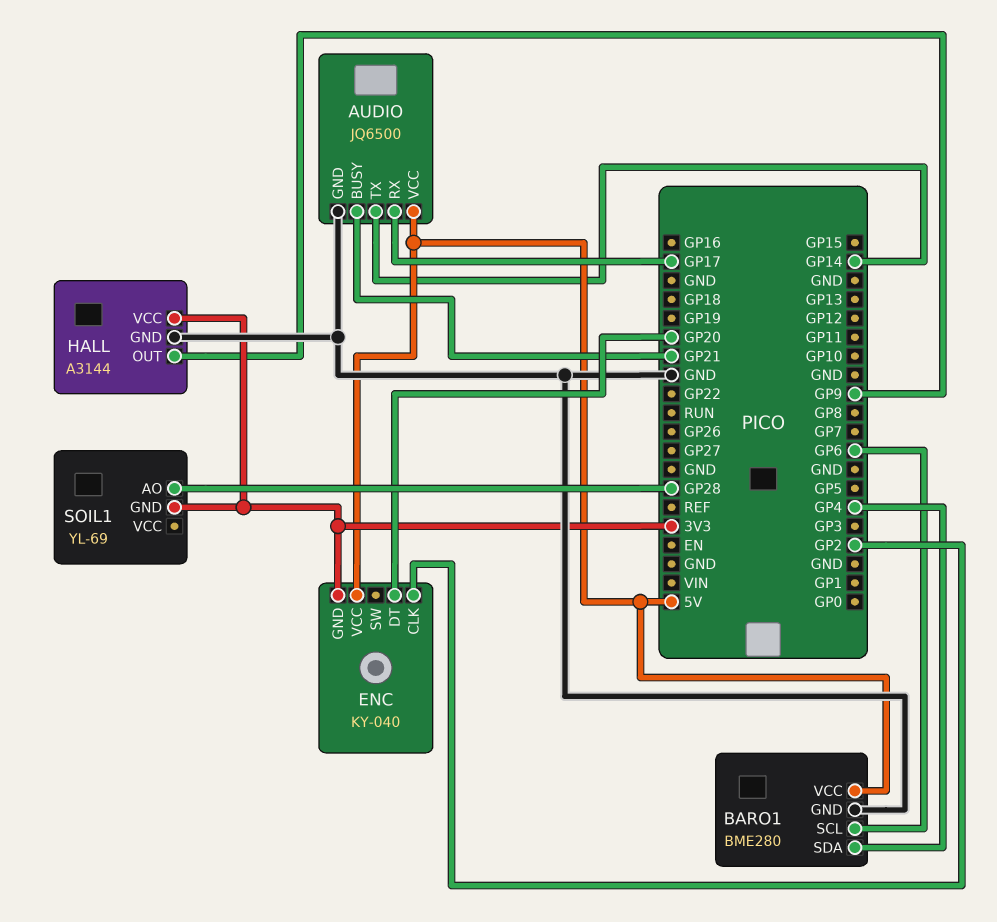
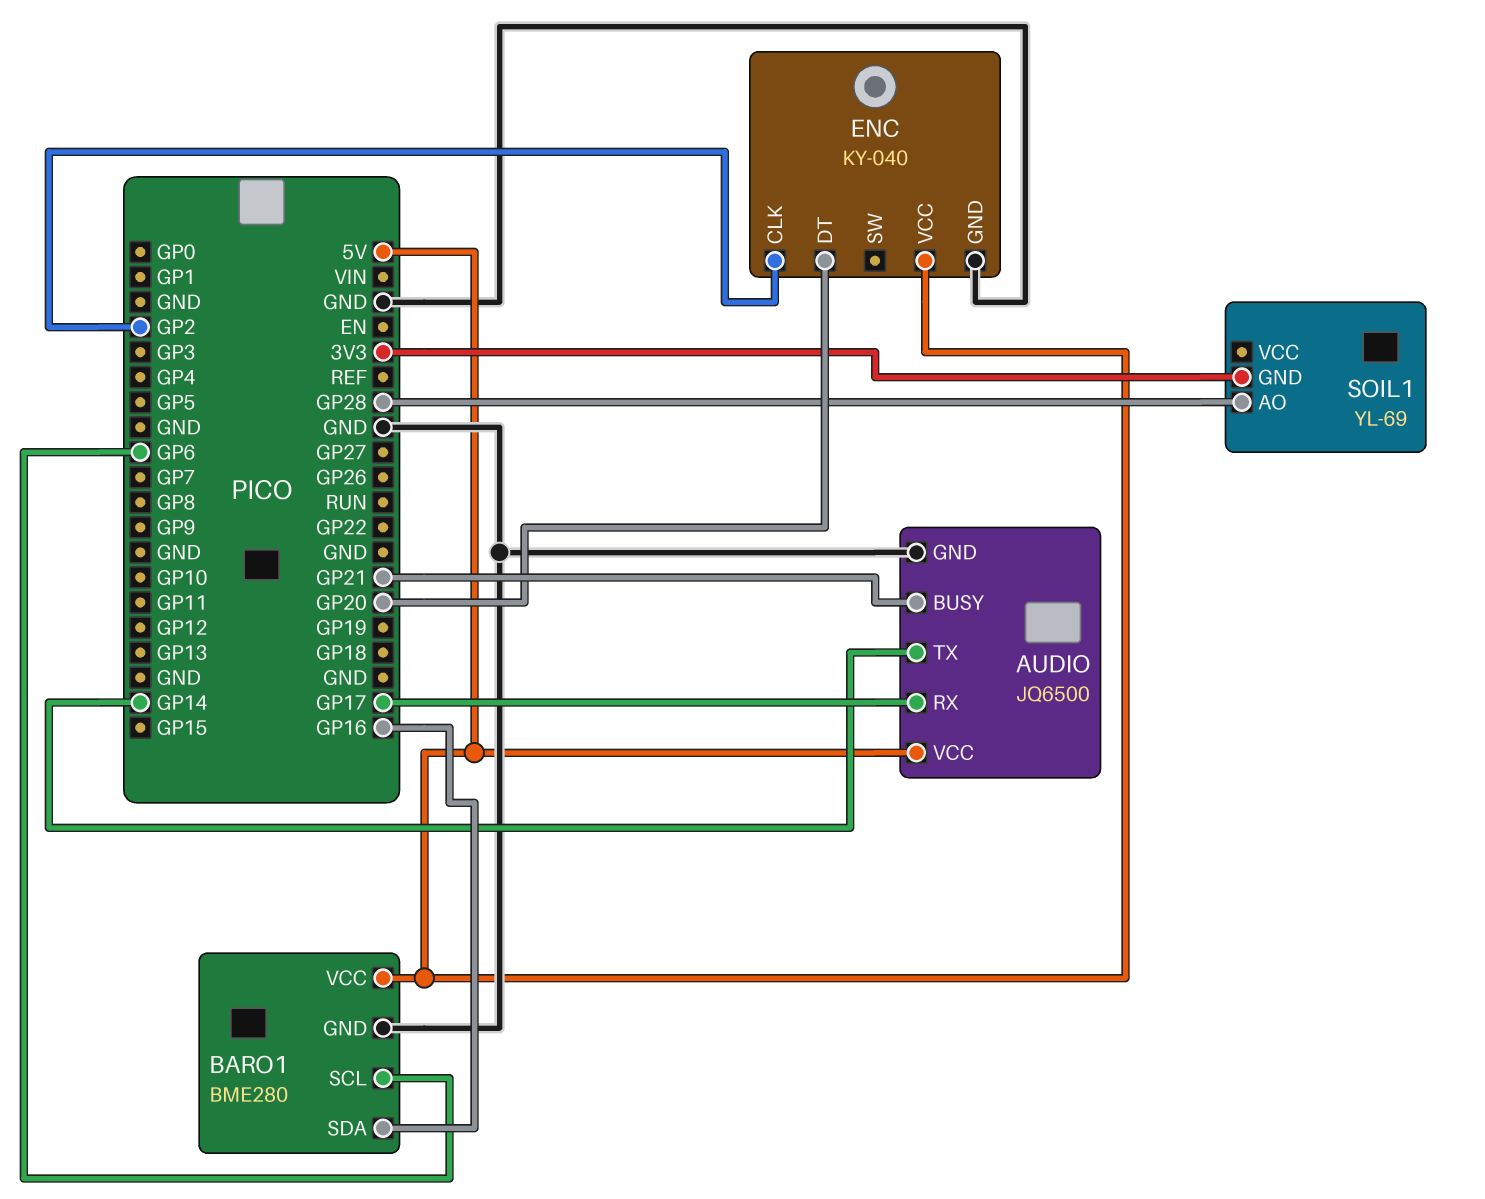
BARO1 pin SDA: GP4 -> GP16
ENC pin GND: 3V3 -> GND
HALL: A3144 -> none
HALL pin GND: GND -> none
HALL pin OUT: GP9 -> none
HALL pin VCC: 3V3 -> none

